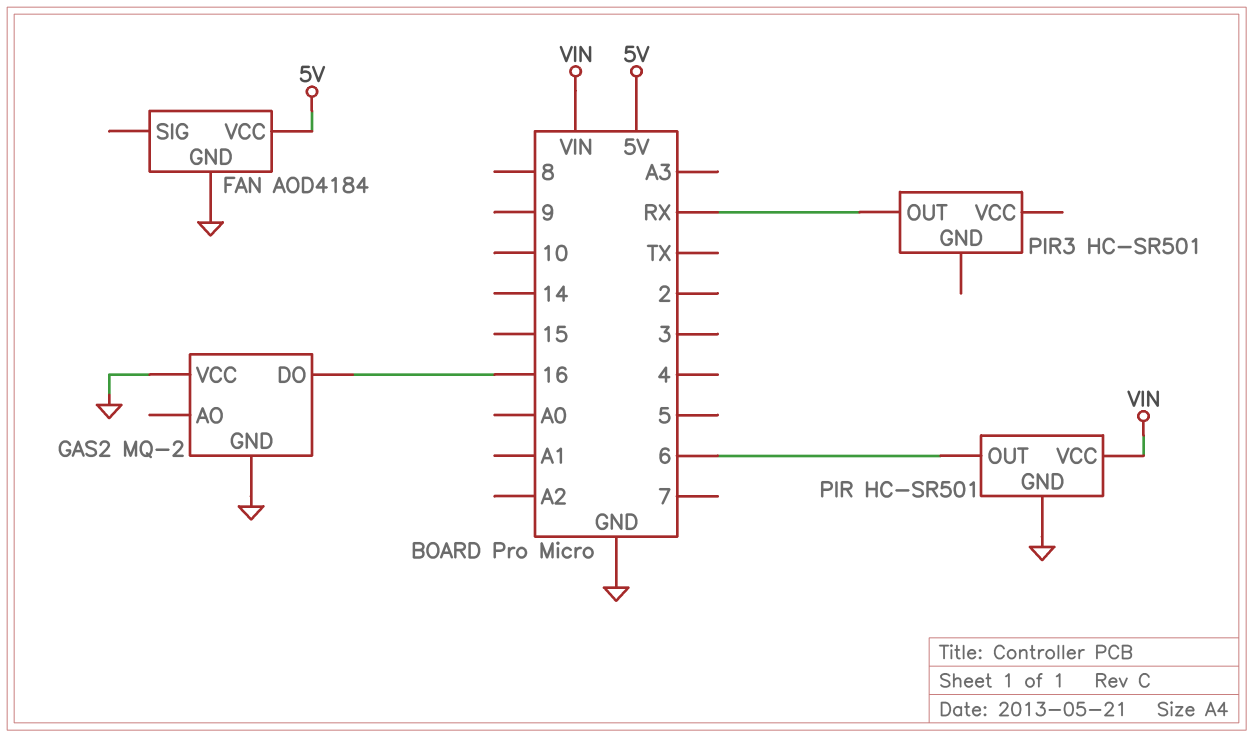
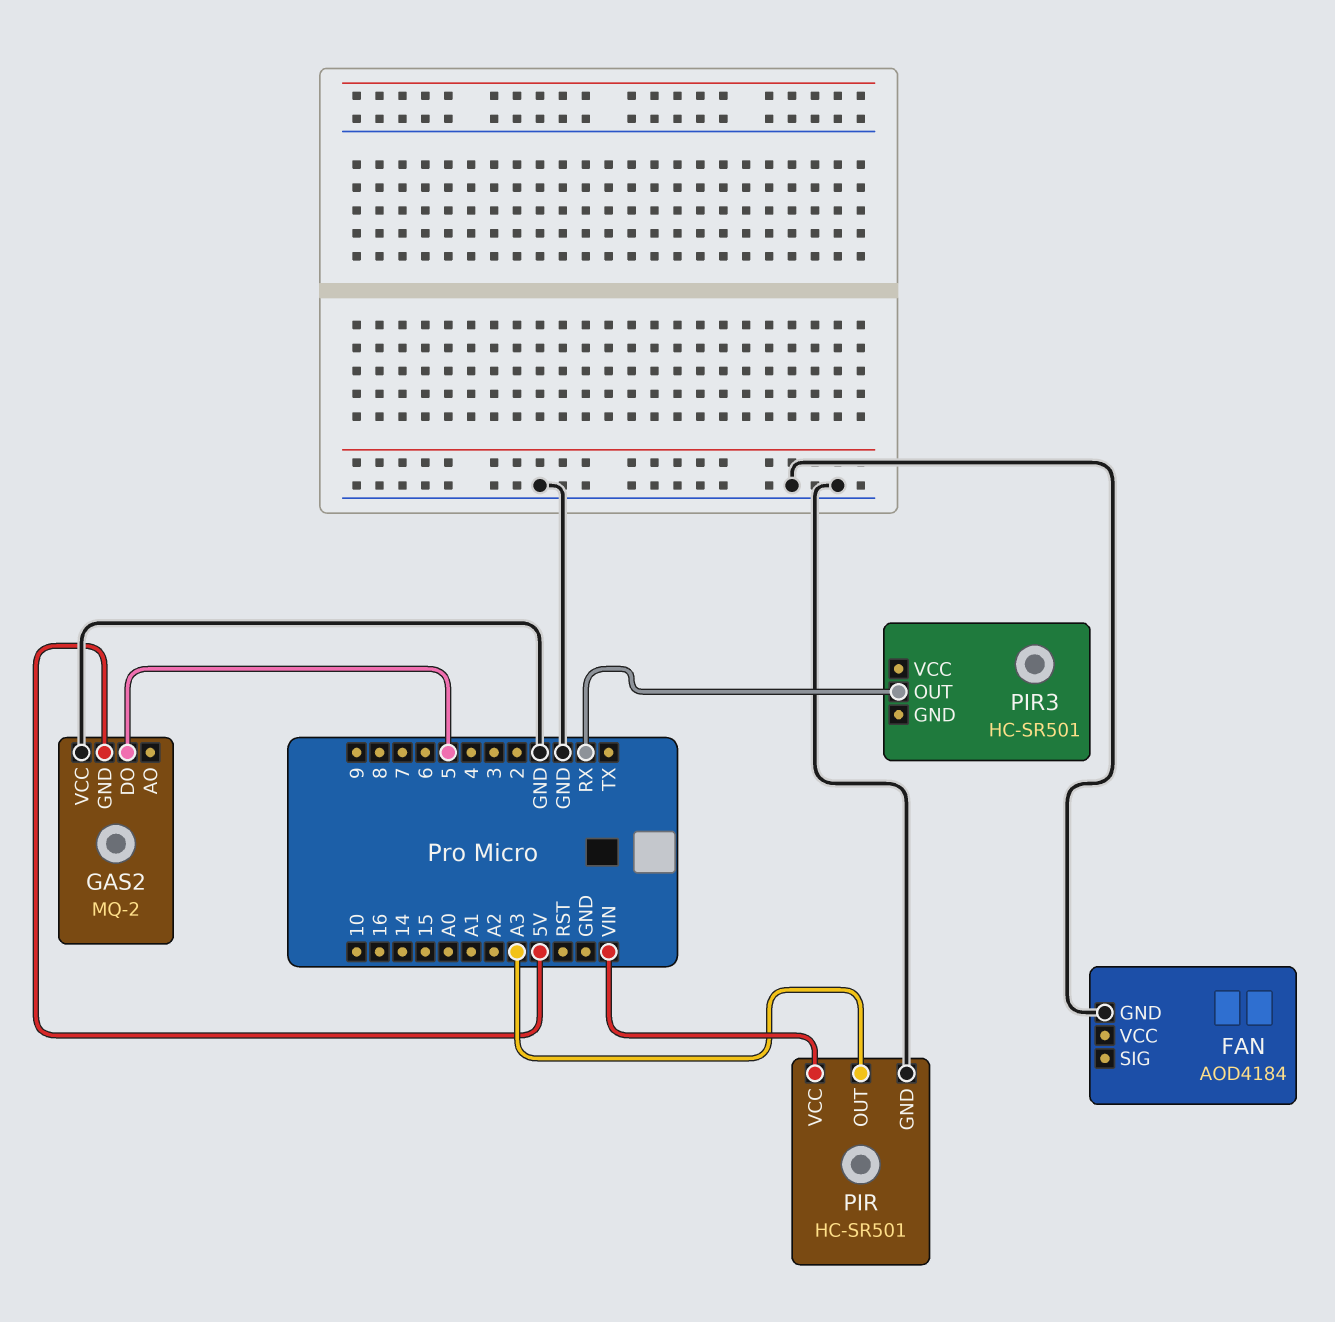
FAN pin VCC: 5V -> none
GAS2 pin DO: 16 -> 5
GAS2 pin GND: GND -> 5V
PIR pin OUT: 6 -> A3

